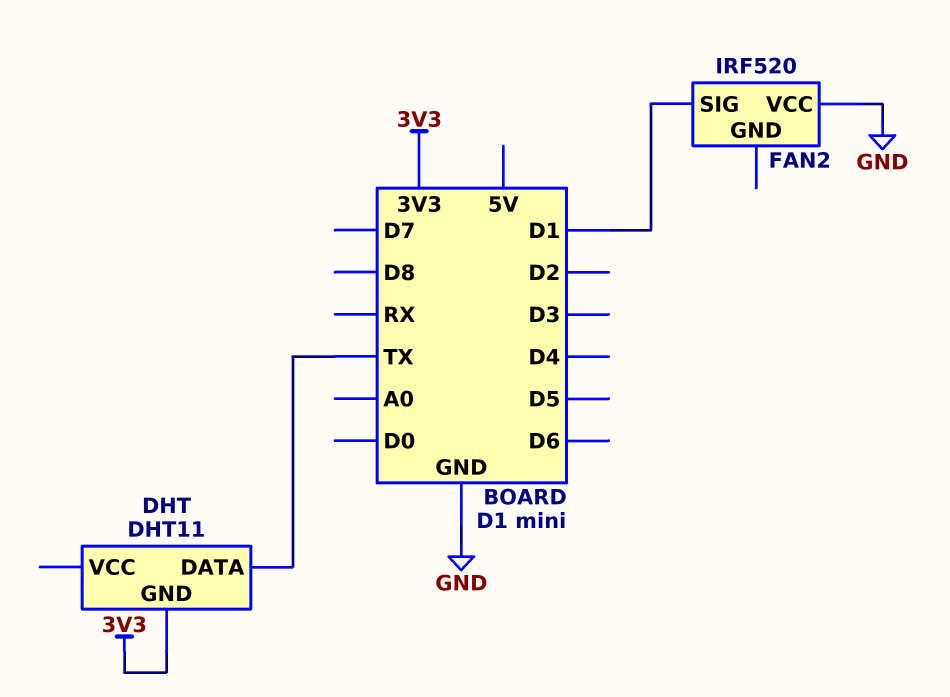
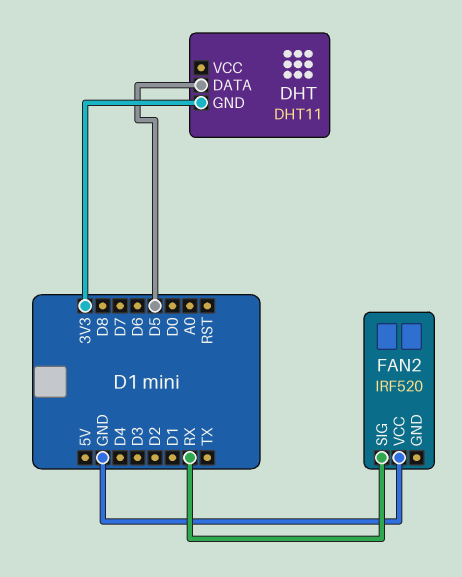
DHT pin DATA: TX -> D5
FAN2 pin SIG: D1 -> RX

